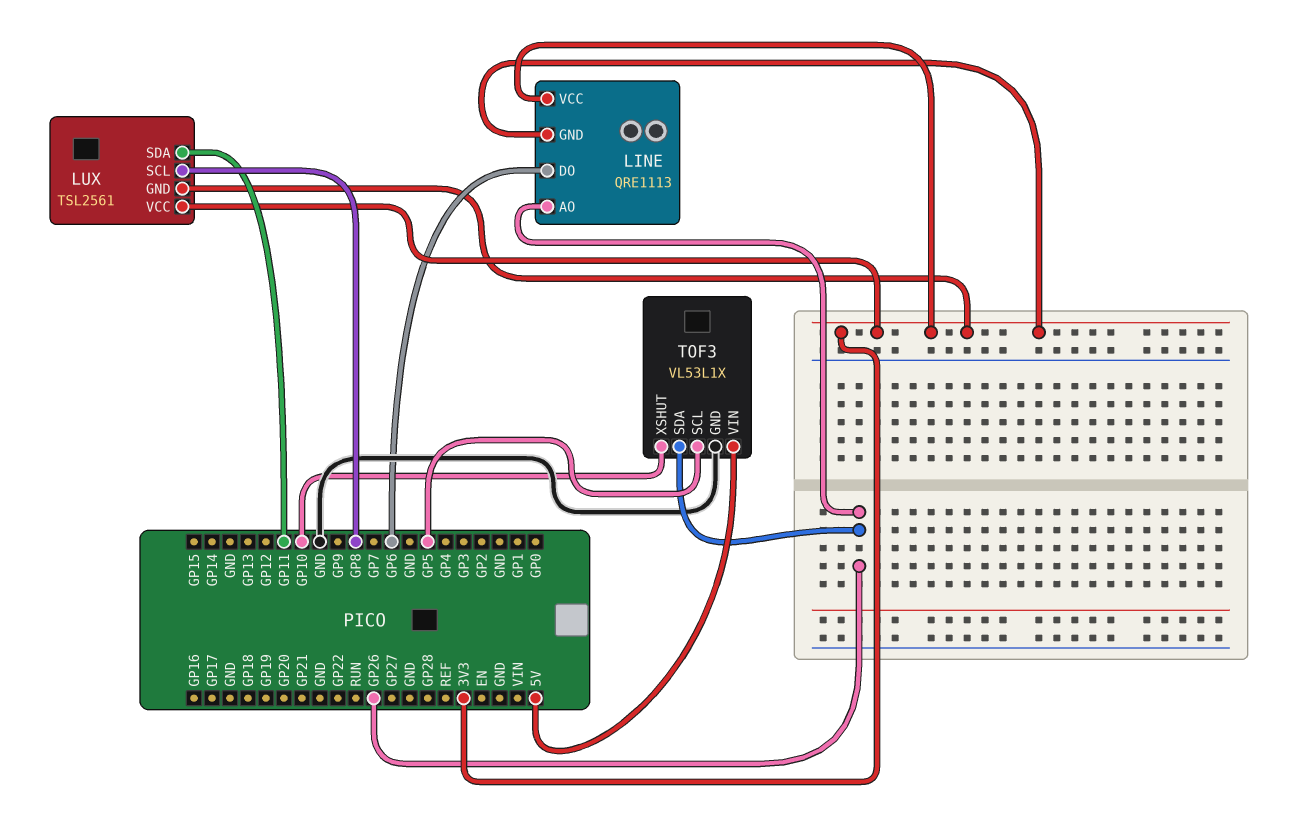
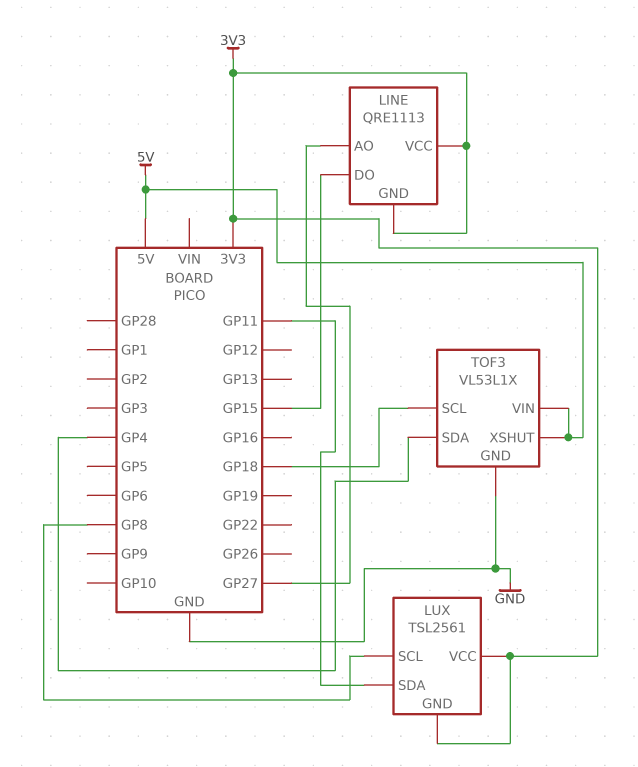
LINE pin AO: GP26 -> GP27
LINE pin DO: GP6 -> GP15
TOF3 pin SCL: GP5 -> GP18
TOF3 pin SDA: GP26 -> GP4
TOF3 pin XSHUT: GP10 -> 5V

